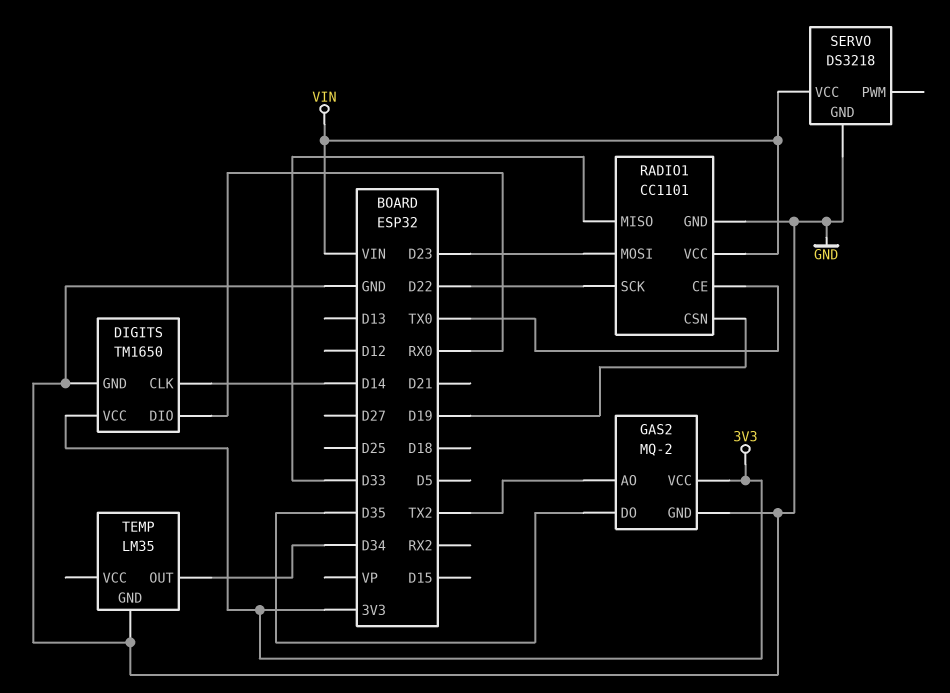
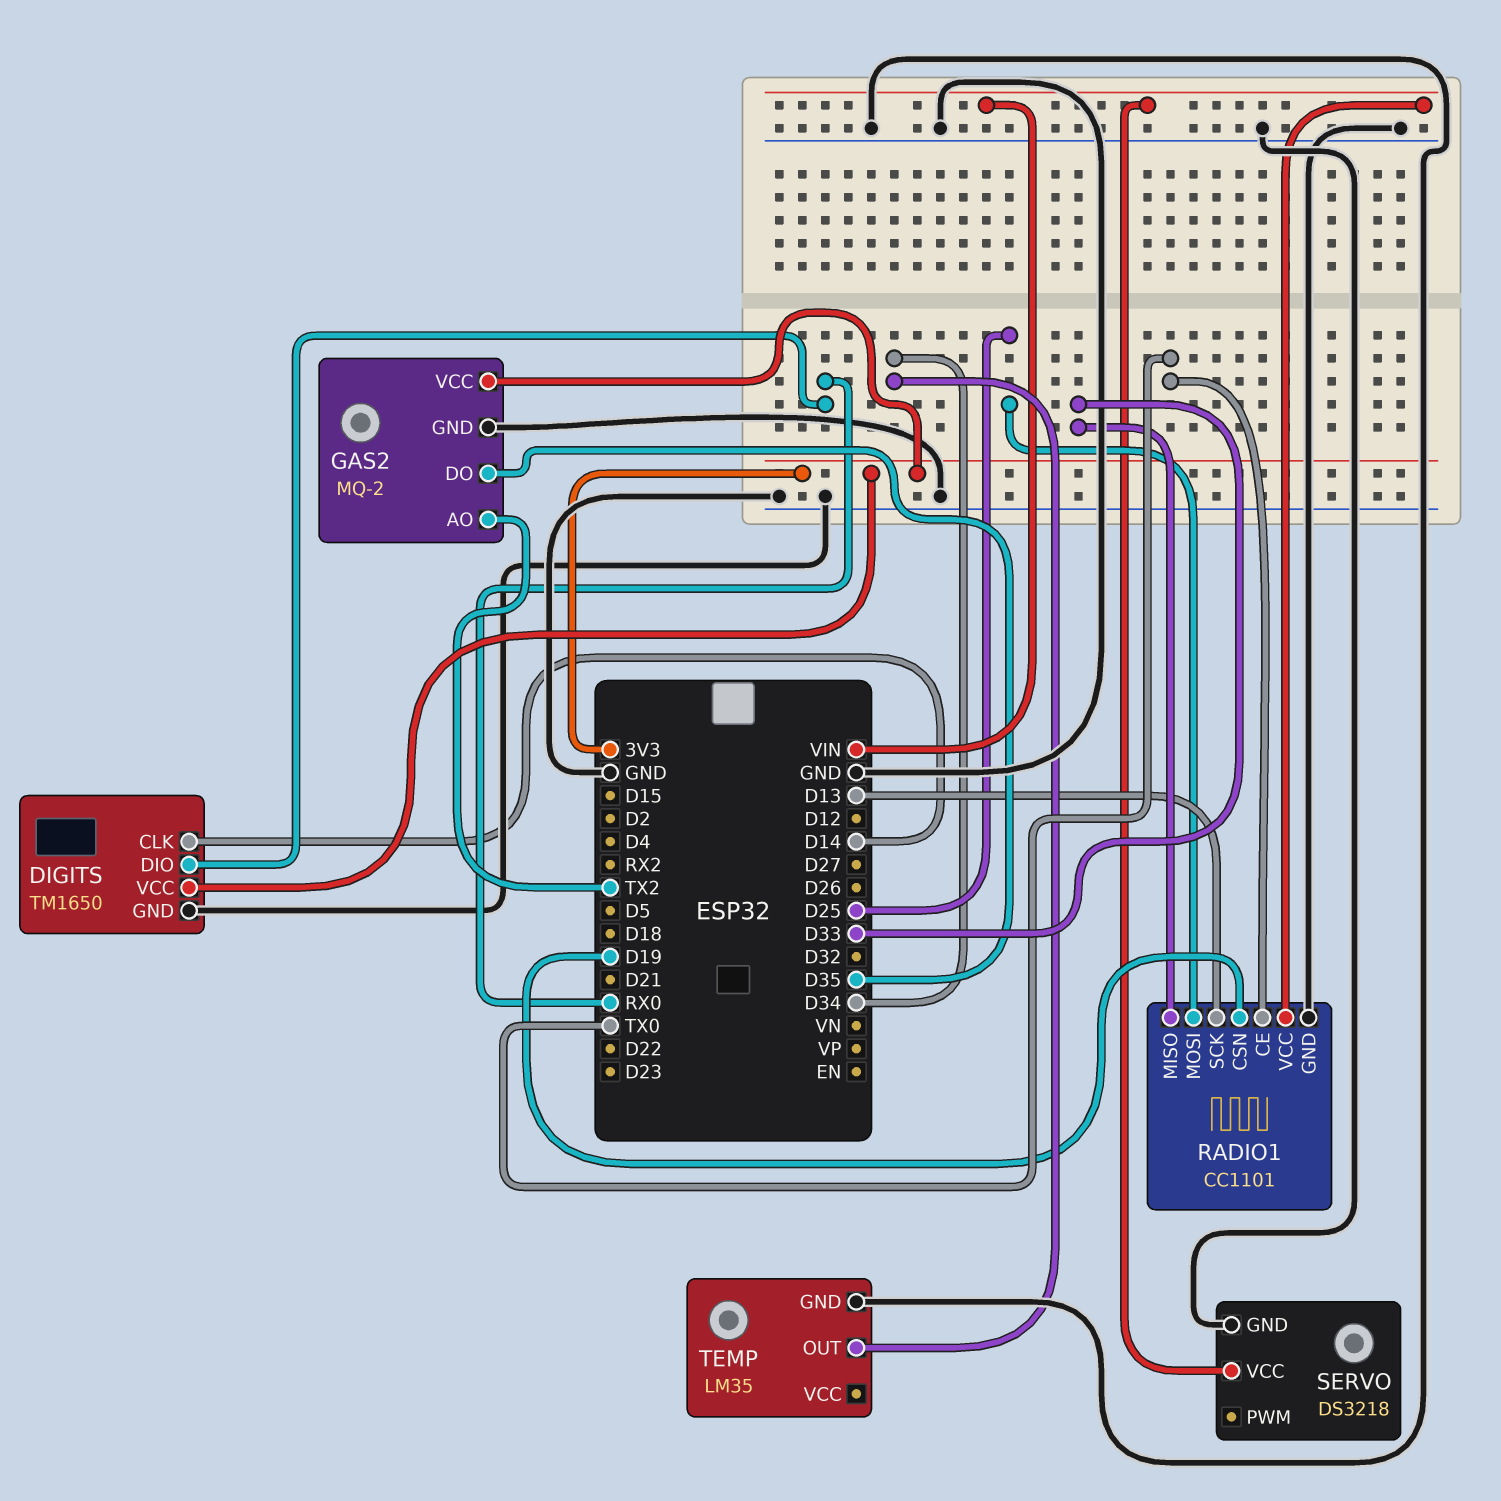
RADIO1 pin MOSI: D23 -> D25
RADIO1 pin SCK: D22 -> D13

